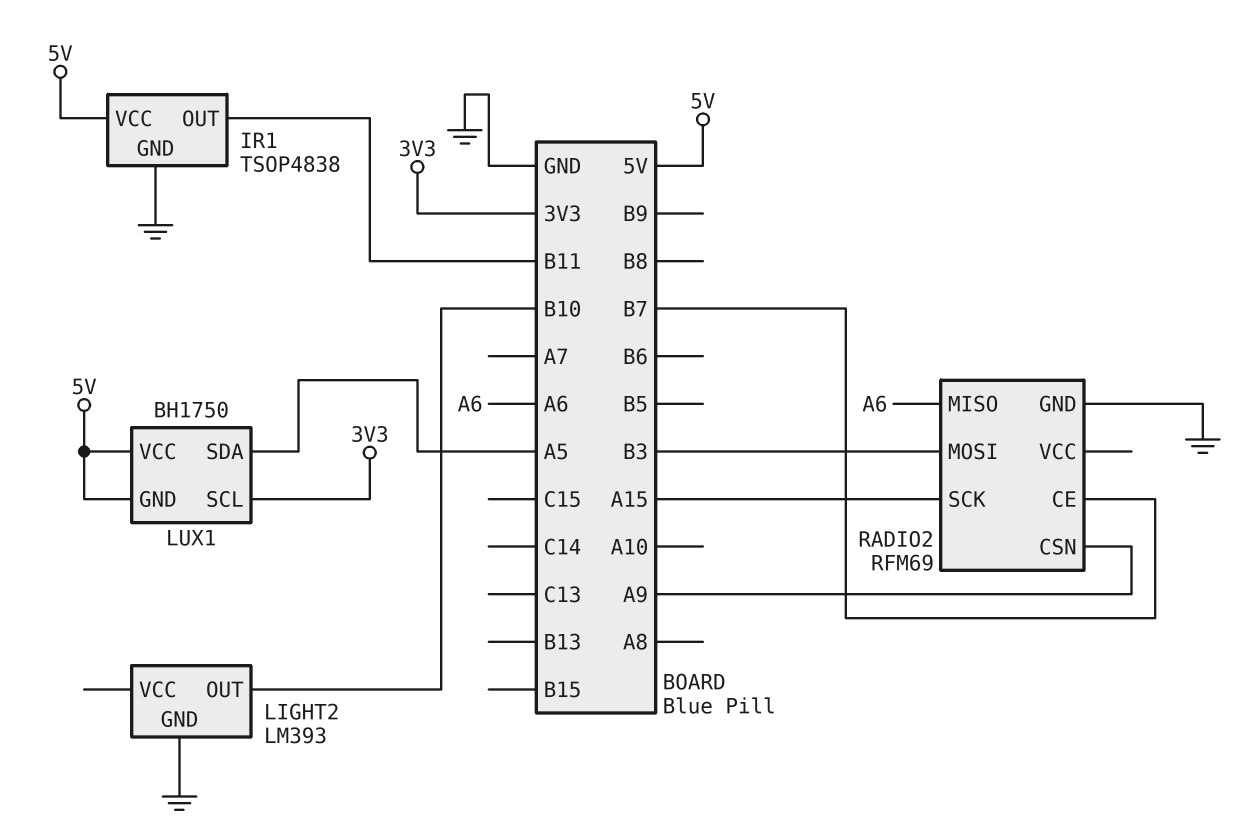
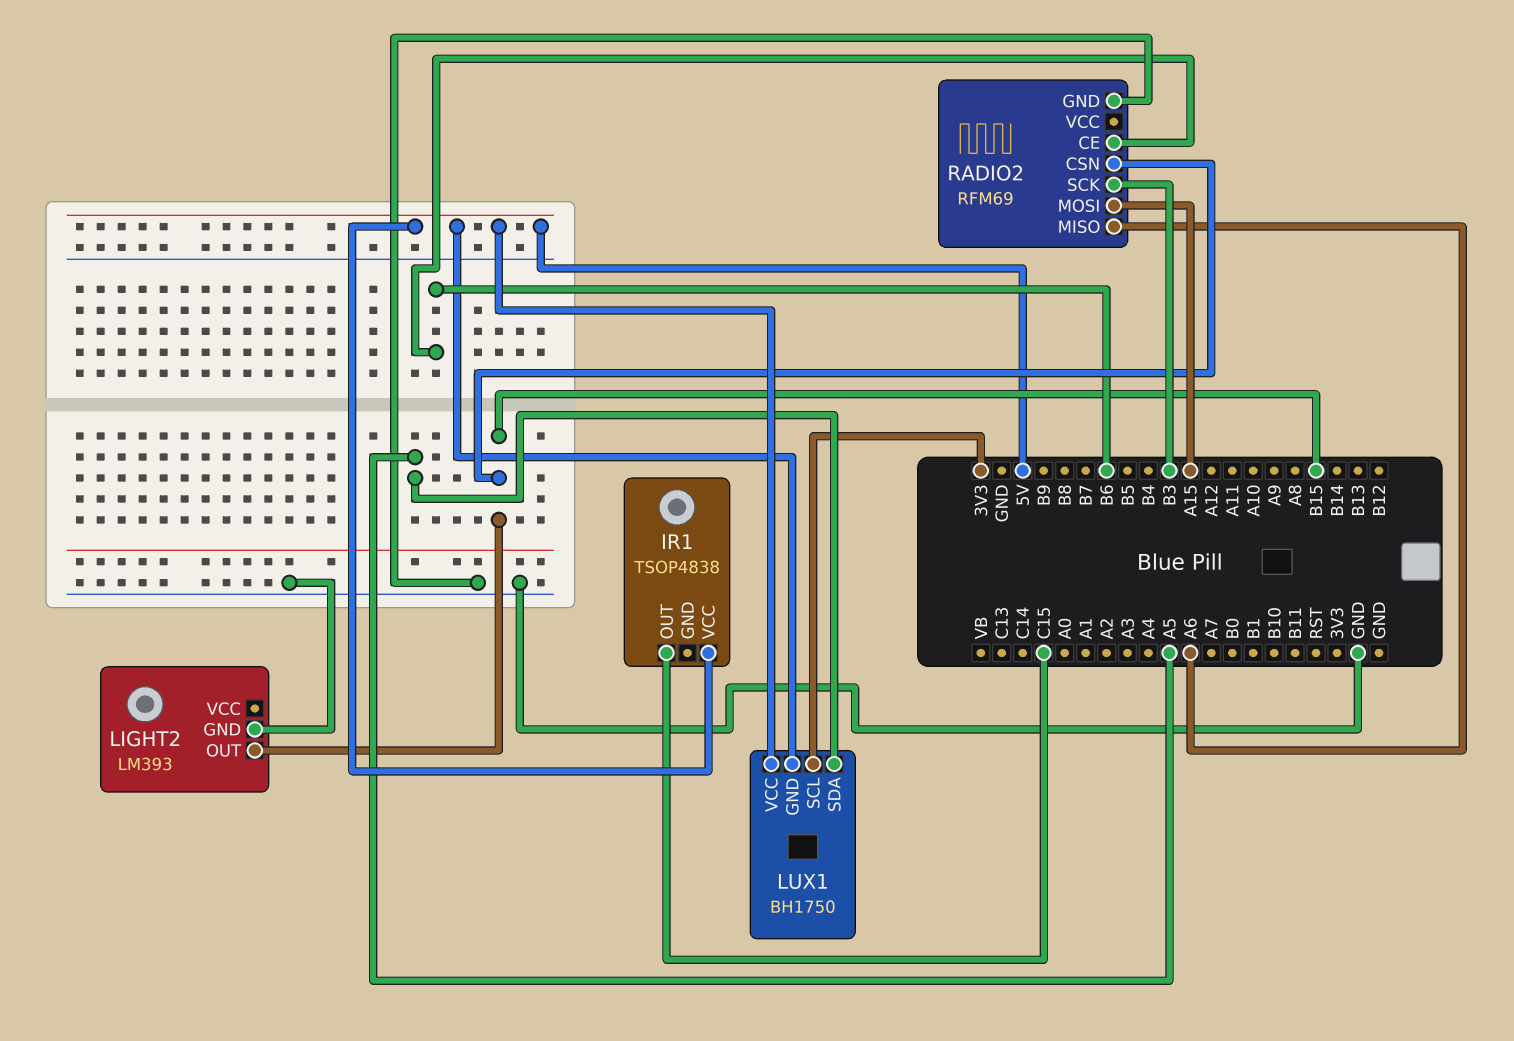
IR1 pin GND: GND -> none
IR1 pin OUT: B11 -> C15
LIGHT2 pin OUT: B10 -> B15
RADIO2 pin CE: B7 -> B6
RADIO2 pin CSN: A9 -> B15
RADIO2 pin MOSI: B3 -> A15
RADIO2 pin SCK: A15 -> B3

